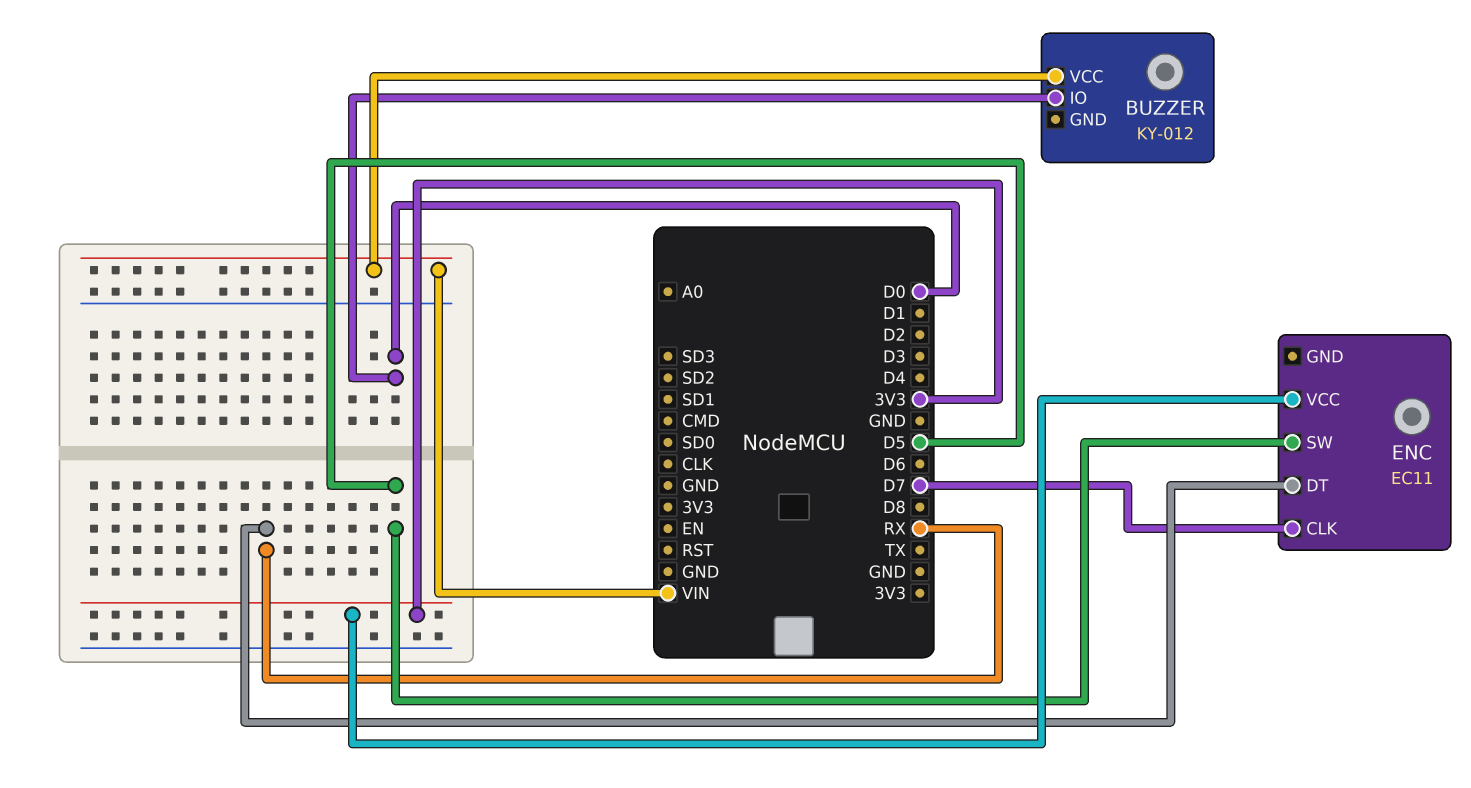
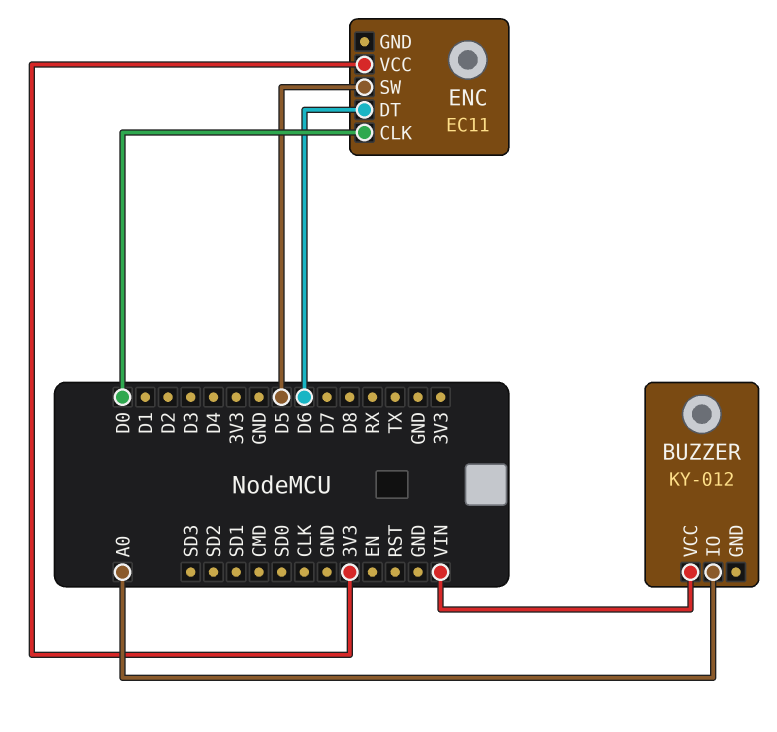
BUZZER pin IO: D0 -> A0
ENC pin CLK: D7 -> D0
ENC pin DT: RX -> D6

